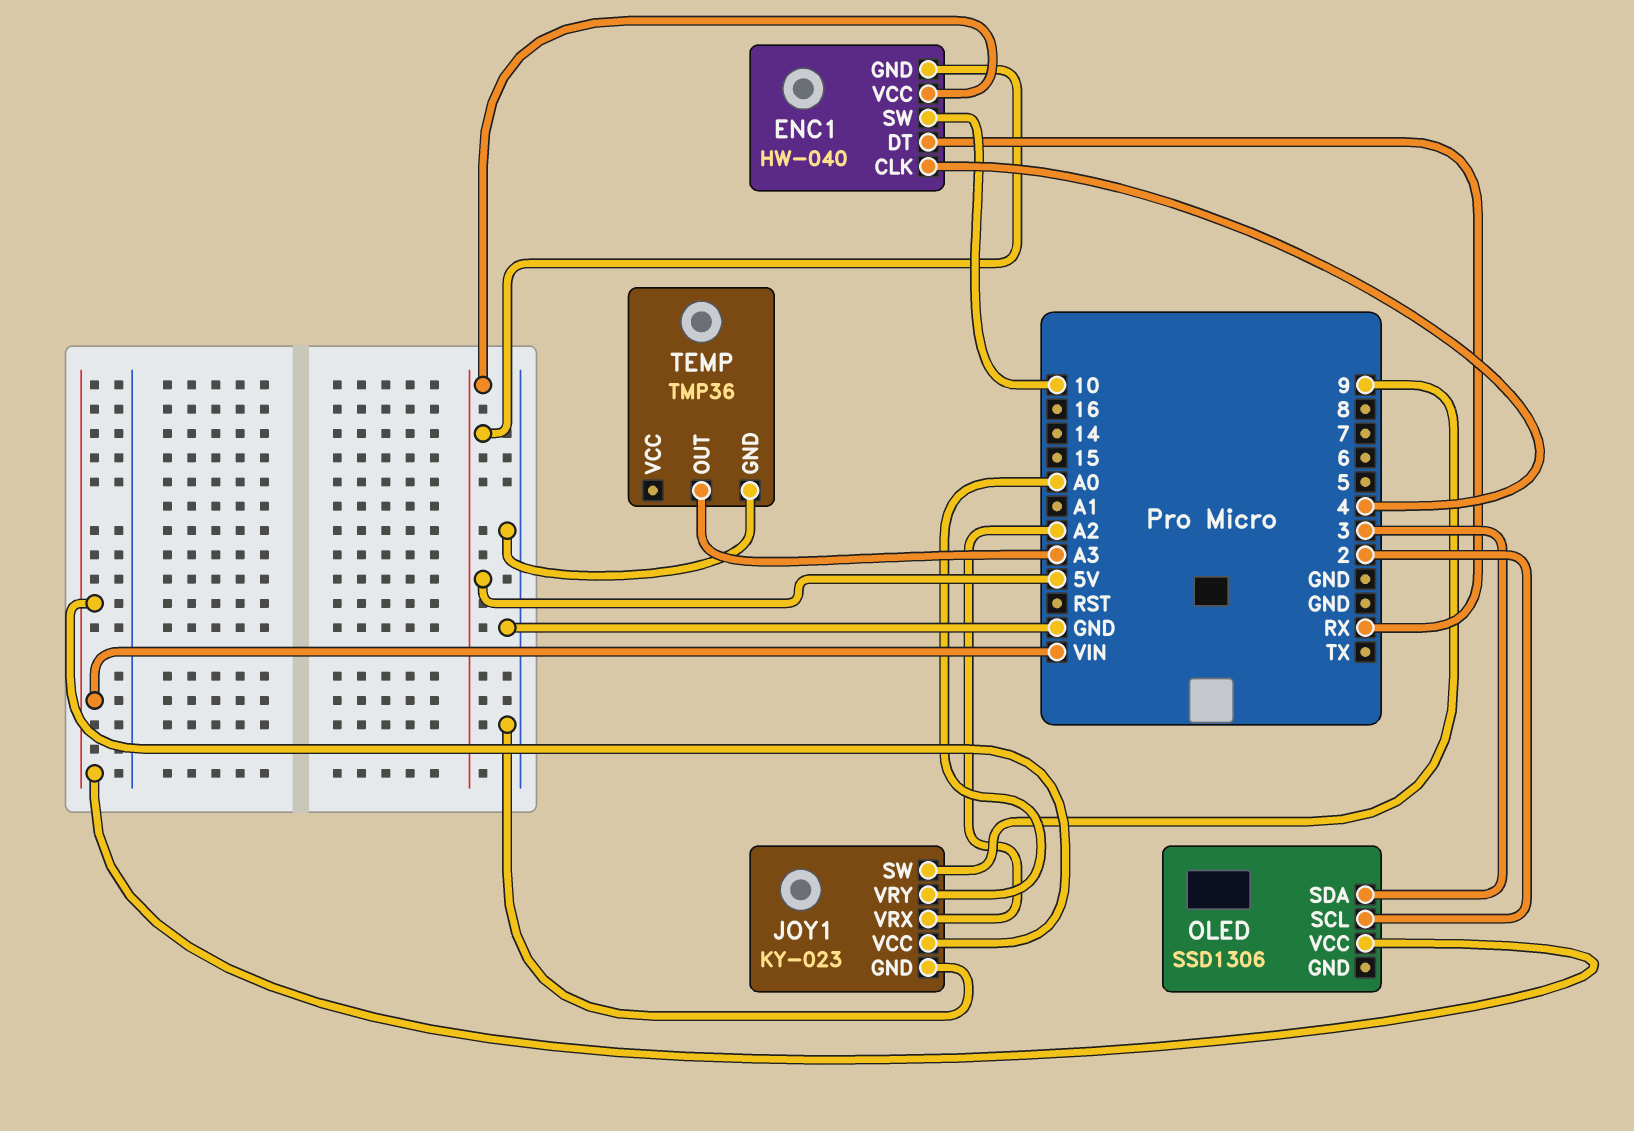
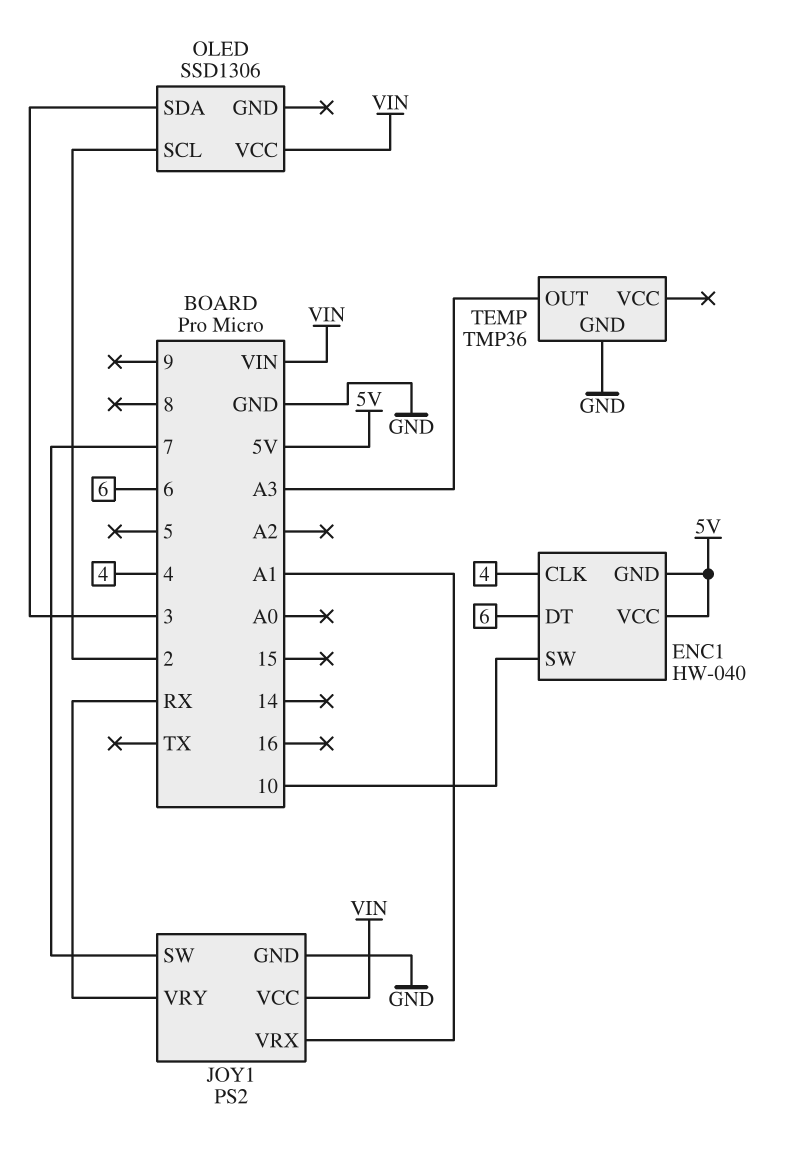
ENC1 pin DT: RX -> 6
JOY1: KY-023 -> PS2
JOY1 pin SW: 9 -> 7
JOY1 pin VRX: A2 -> A1
JOY1 pin VRY: A0 -> RX

